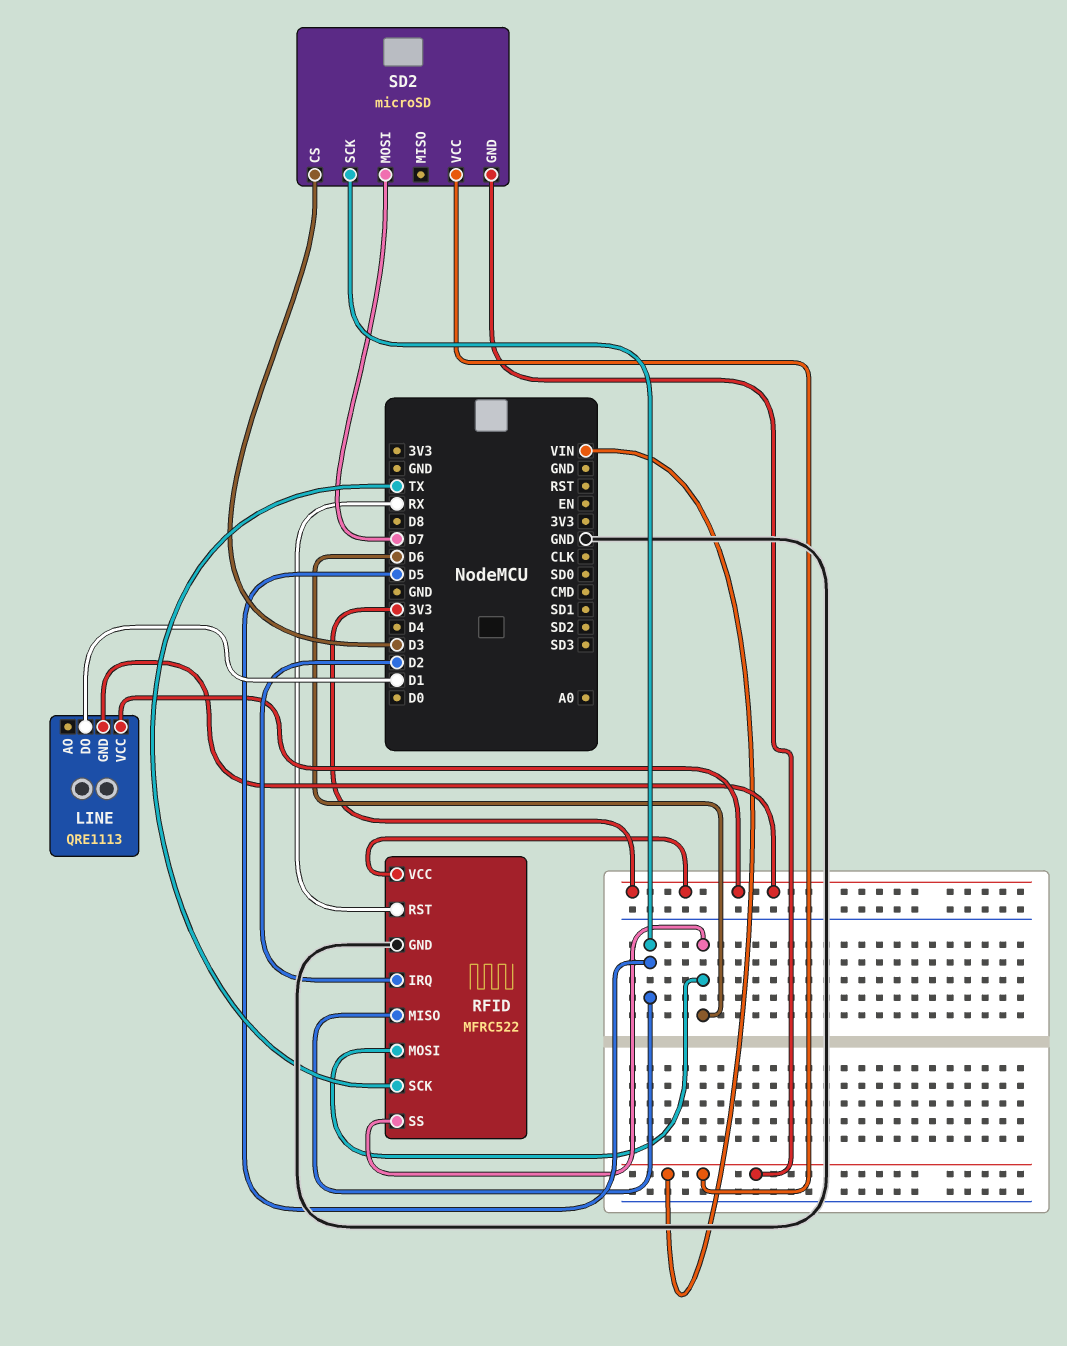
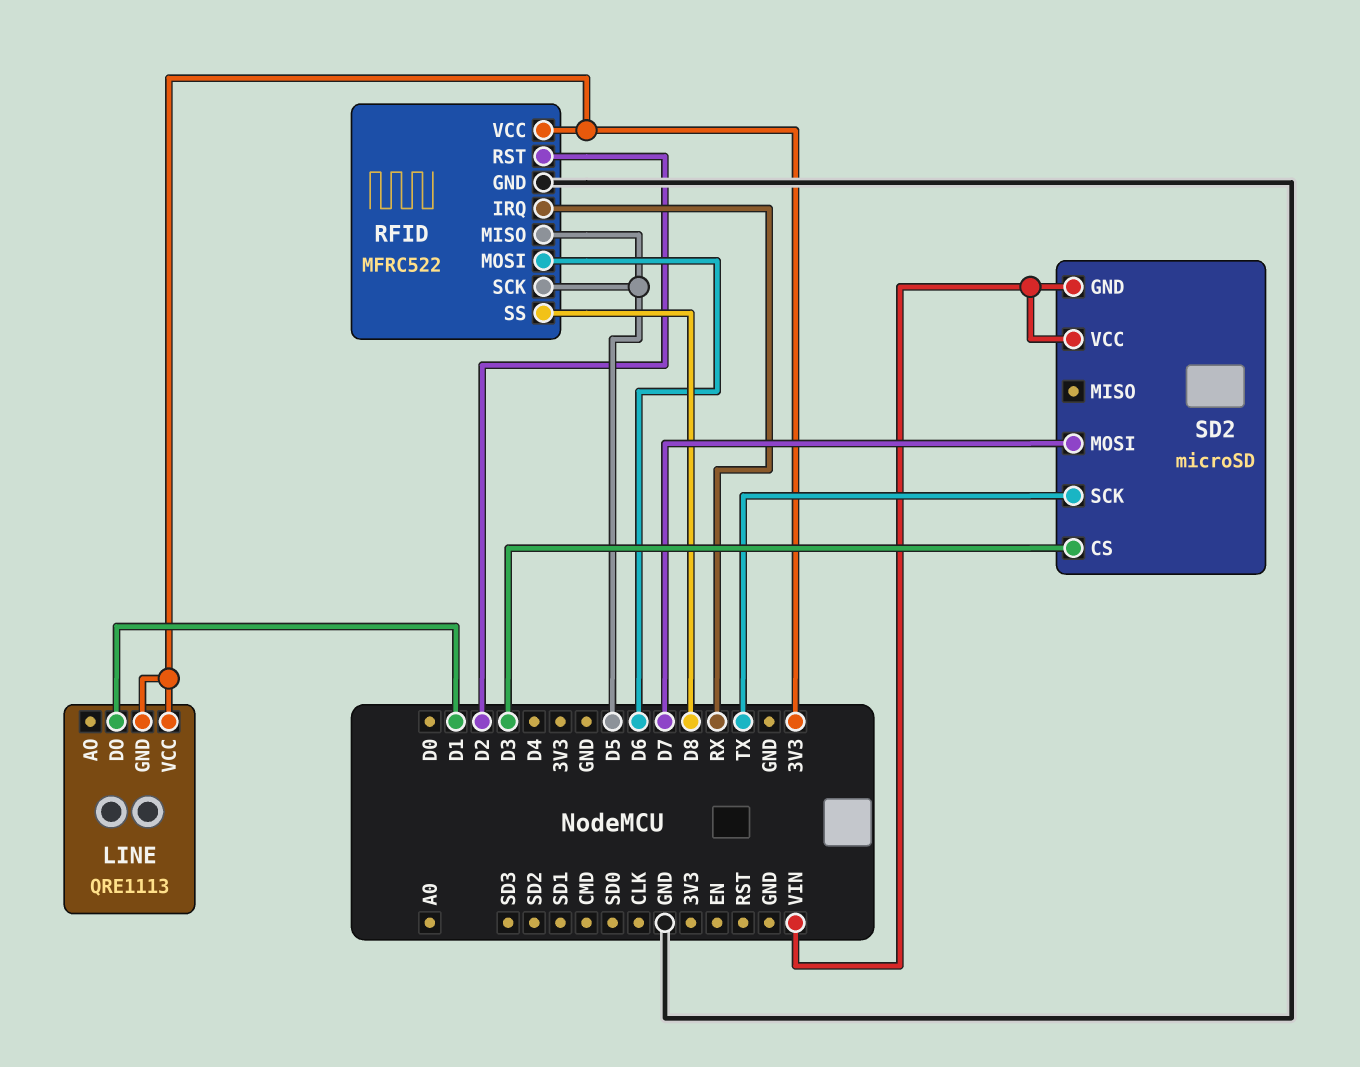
RFID pin IRQ: D2 -> RX
RFID pin RST: RX -> D2
RFID pin SCK: TX -> D5
RFID pin SS: D6 -> D8
SD2 pin SCK: D5 -> TX

